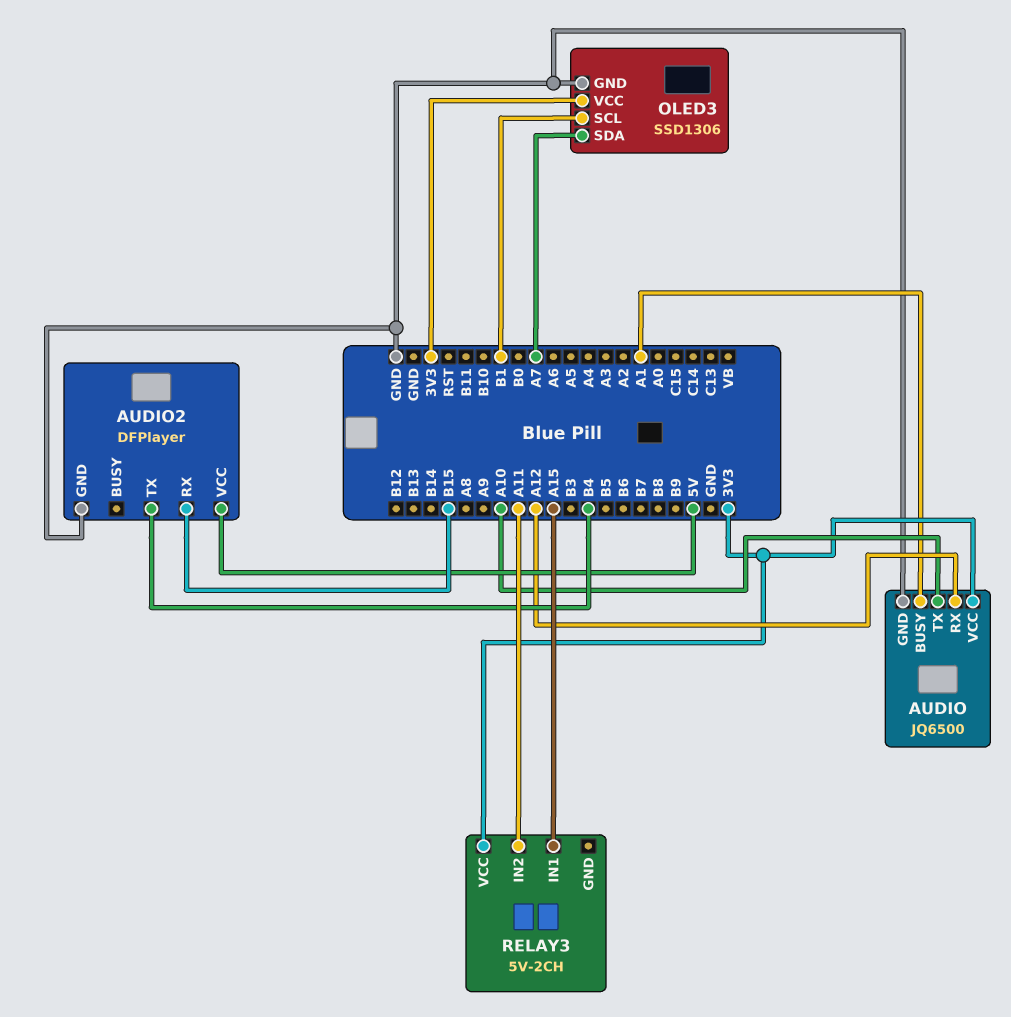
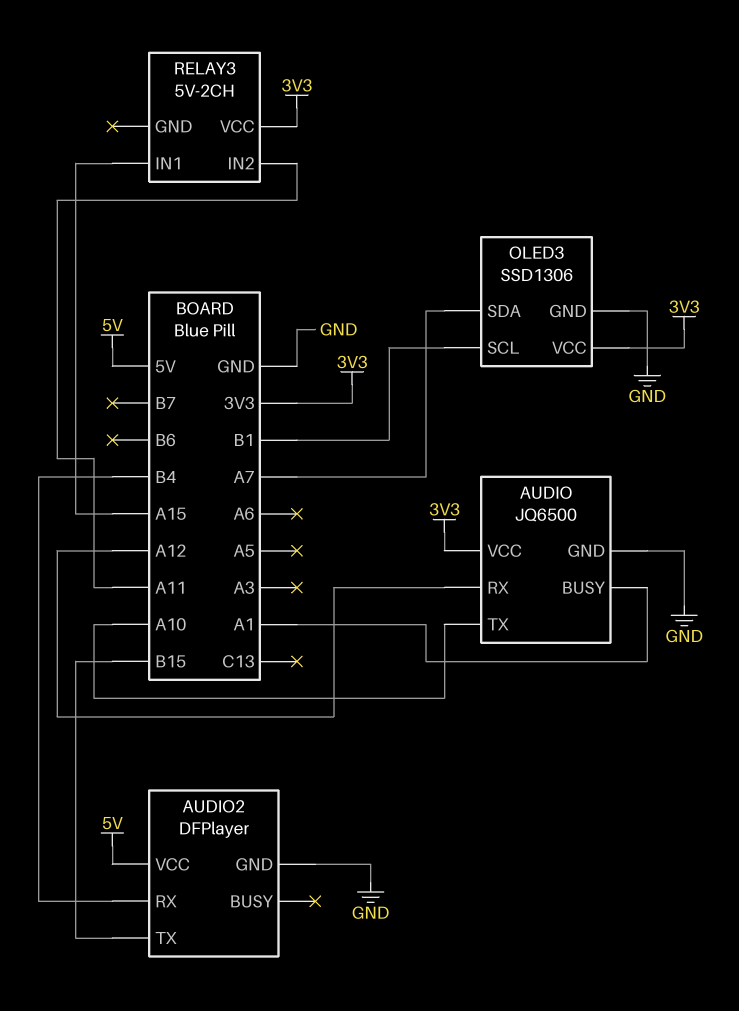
AUDIO2 pin RX: B15 -> B4
AUDIO2 pin TX: B4 -> B15

